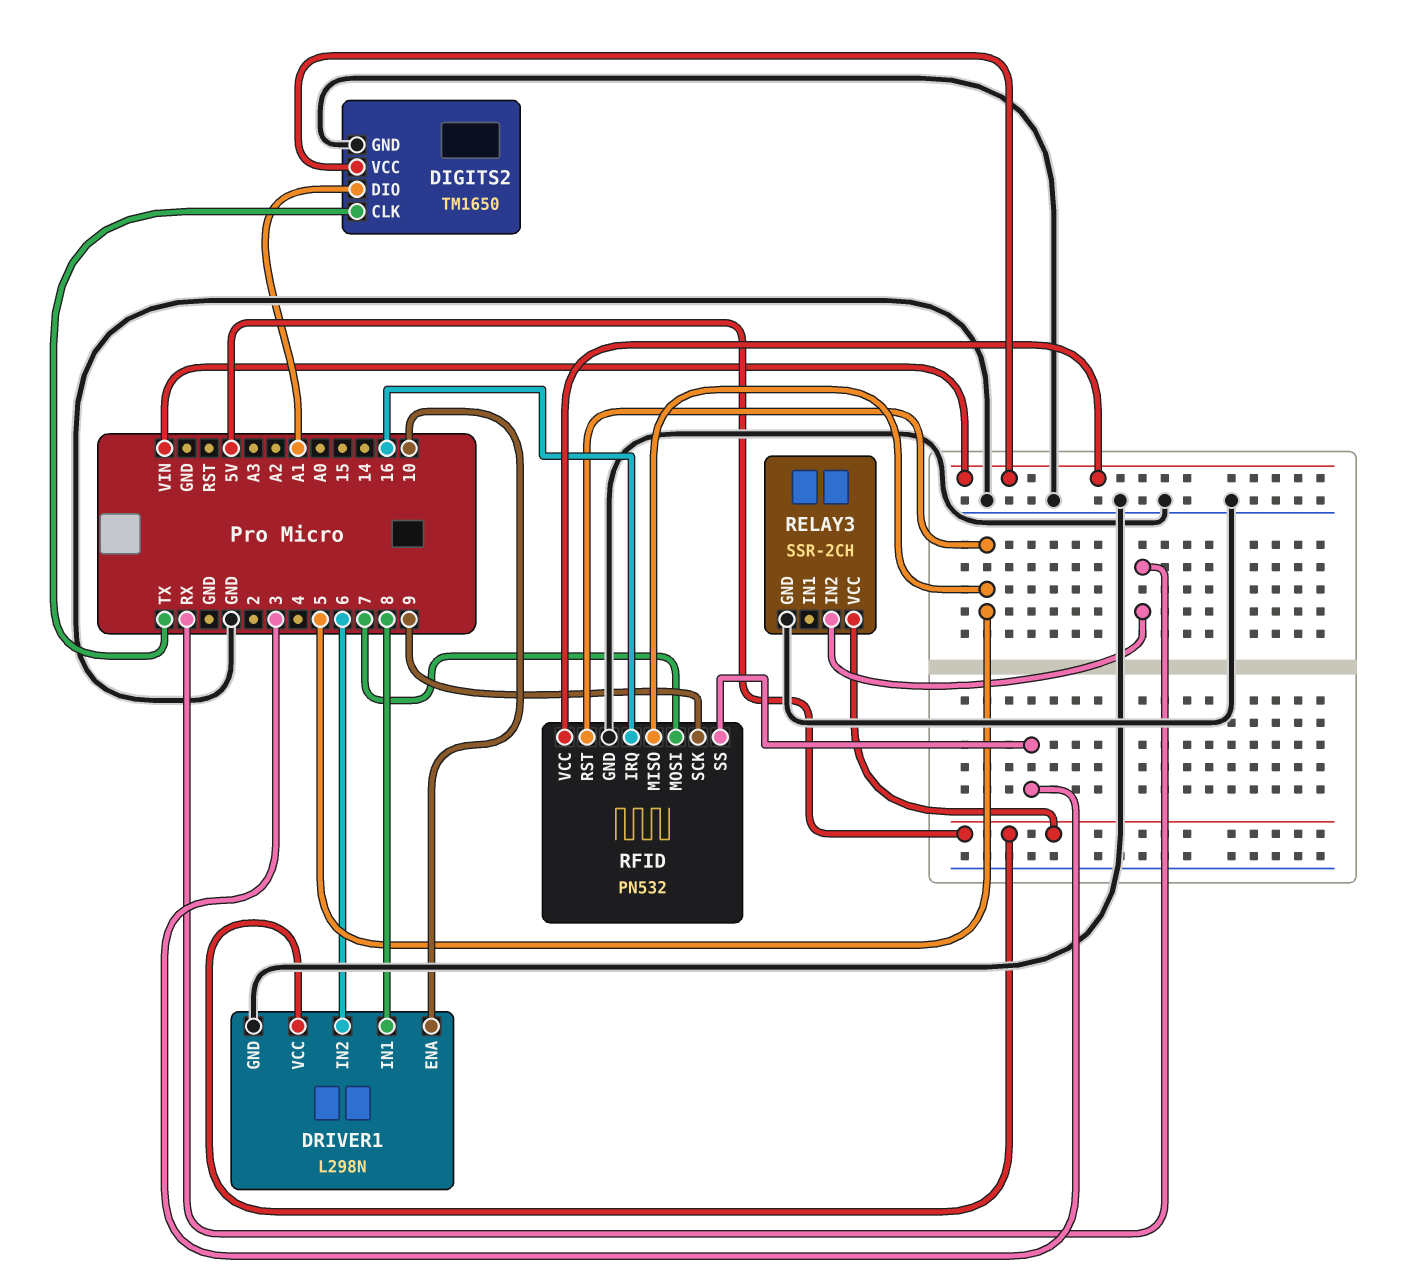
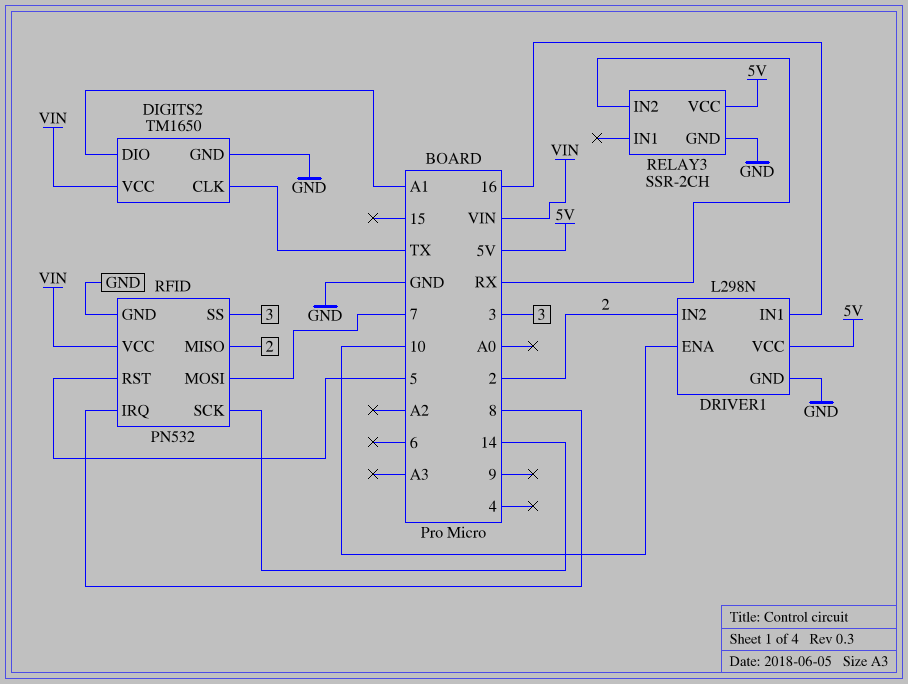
DRIVER1 pin IN1: 8 -> 16
DRIVER1 pin IN2: 6 -> 2
RFID pin IRQ: 16 -> 8
RFID pin MISO: 5 -> 2
RFID pin SCK: 9 -> 14

